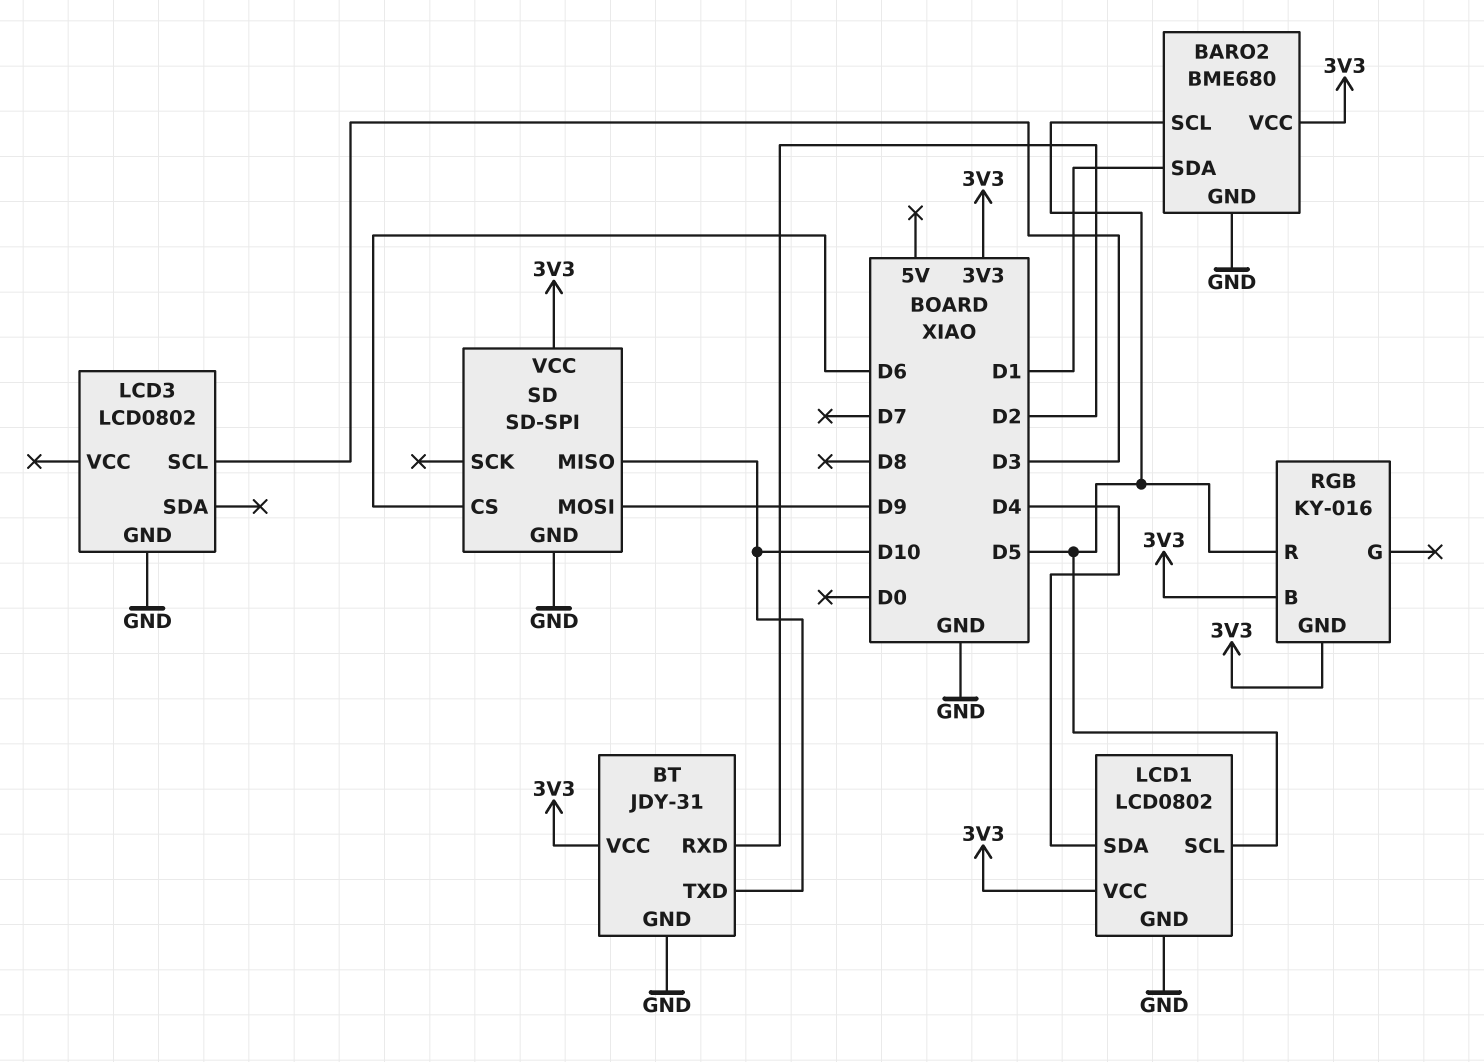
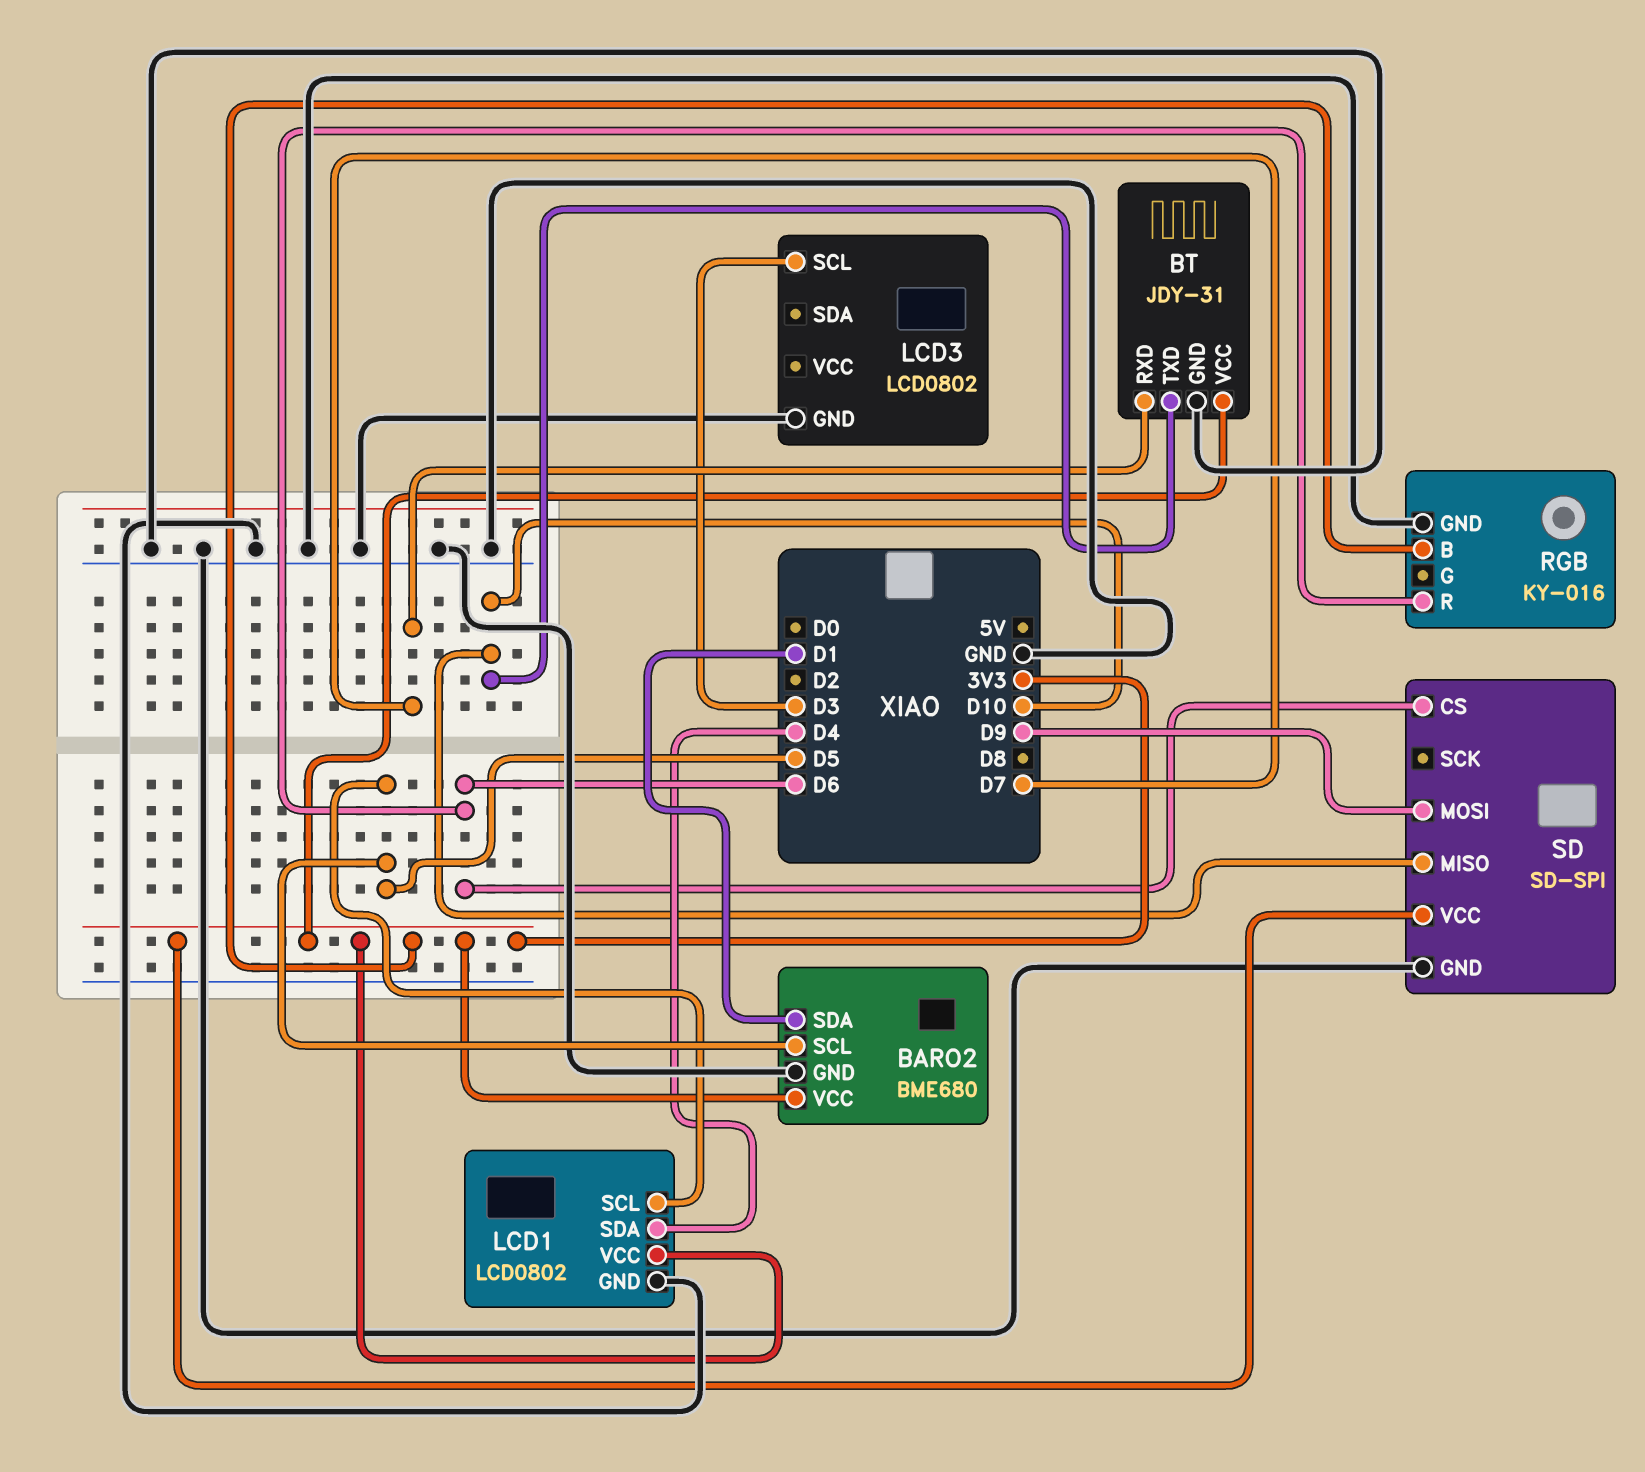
BT pin RXD: D2 -> D7
RGB pin GND: 3V3 -> GND
RGB pin R: D5 -> D6

